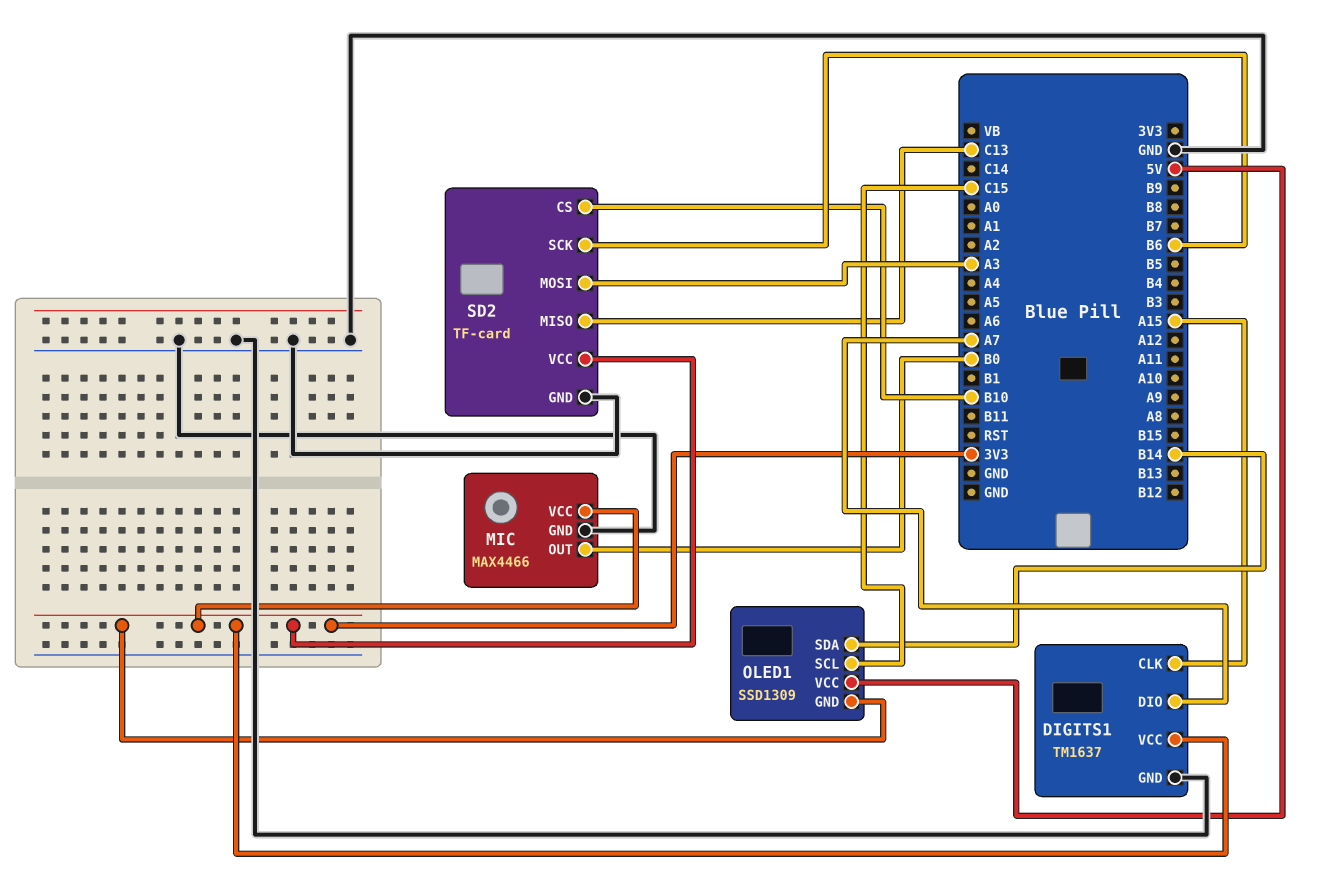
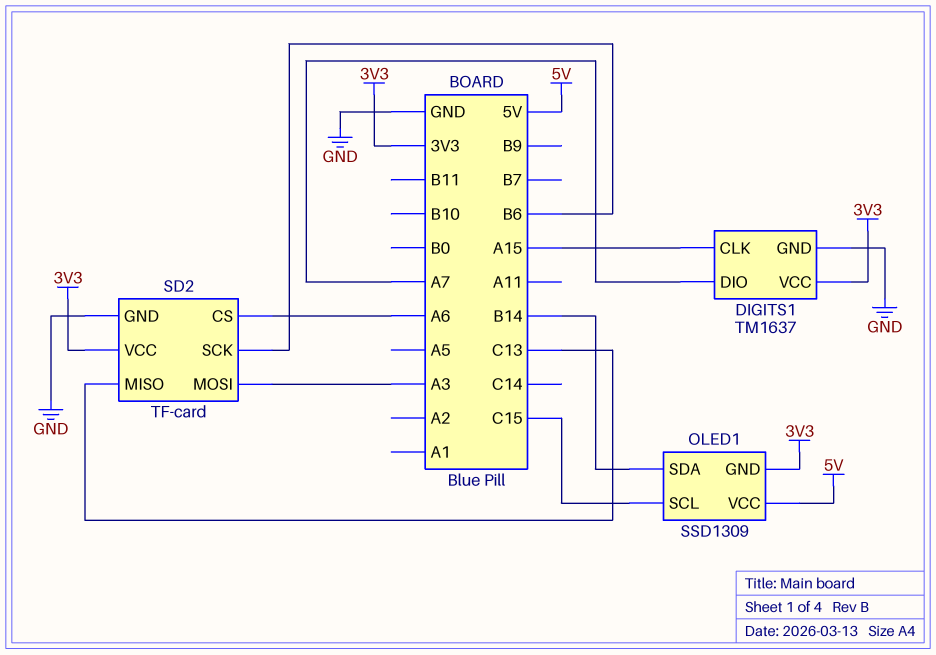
MIC: MAX4466 -> none
MIC pin GND: GND -> none
MIC pin OUT: B0 -> none
MIC pin VCC: 3V3 -> none
SD2 pin CS: B10 -> A6

